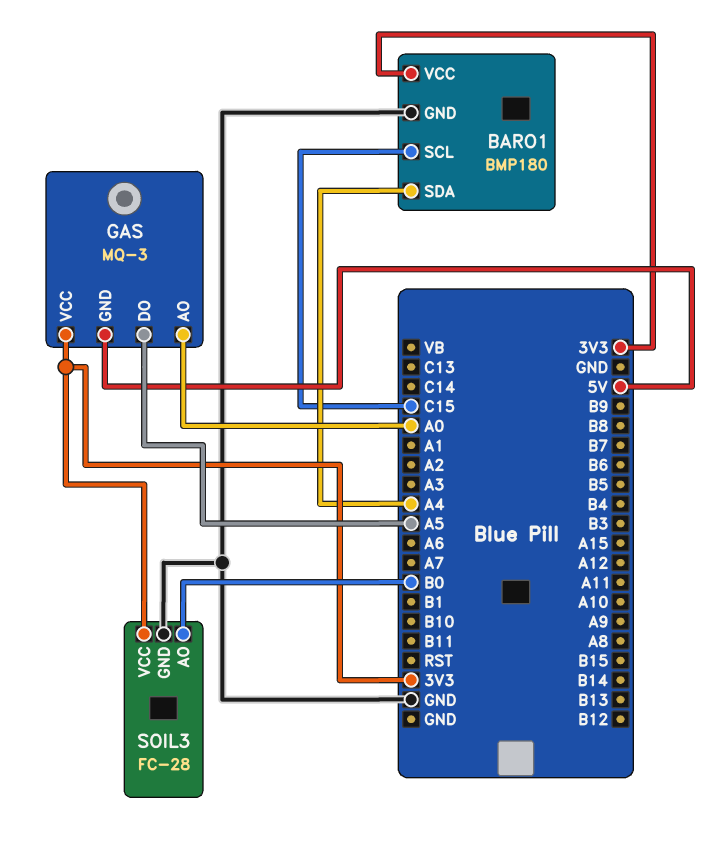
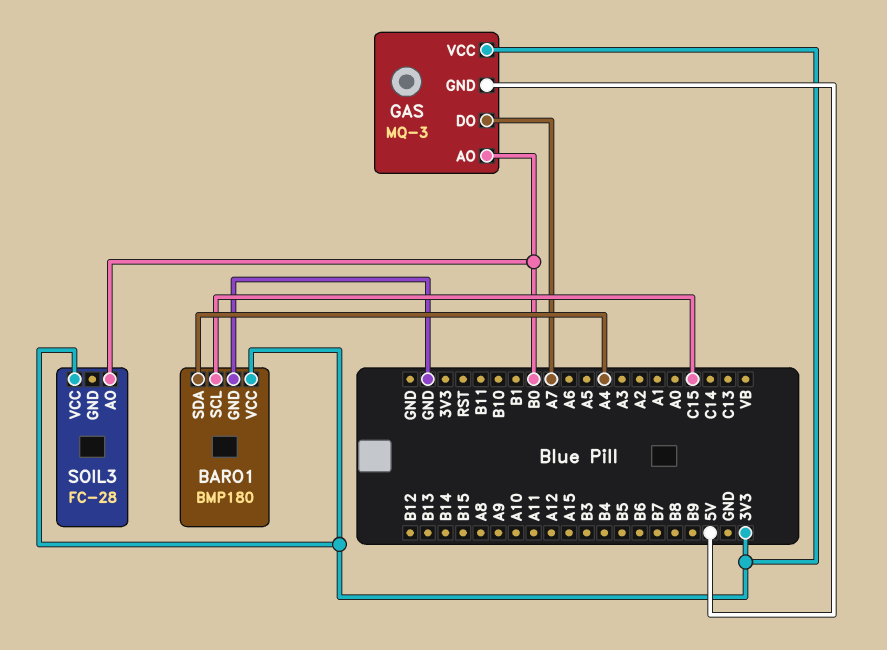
GAS pin AO: A0 -> B0
GAS pin DO: A5 -> A7
SOIL3 pin GND: GND -> none

